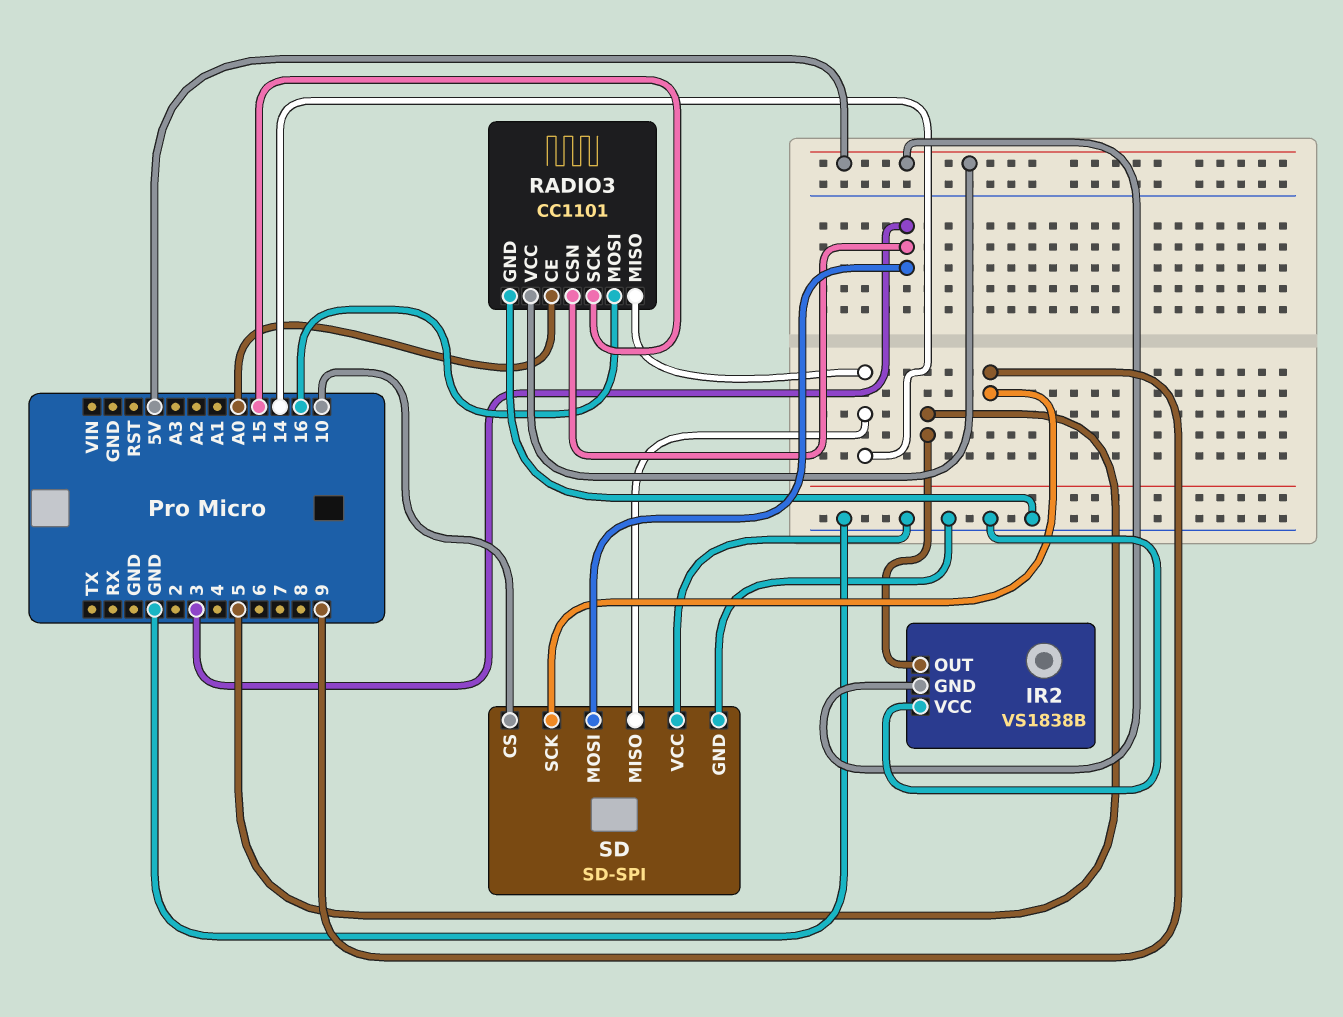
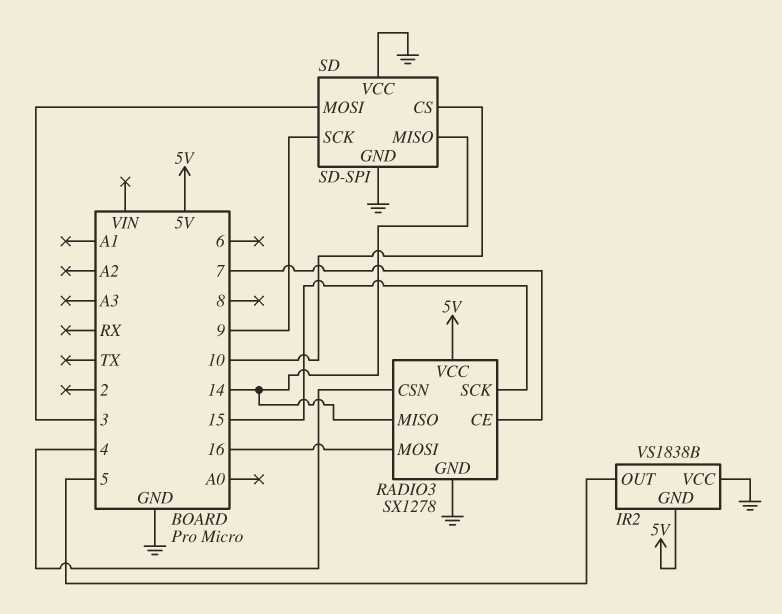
RADIO3: CC1101 -> SX1278
RADIO3 pin CE: A0 -> 7
RADIO3 pin CSN: 3 -> 4

